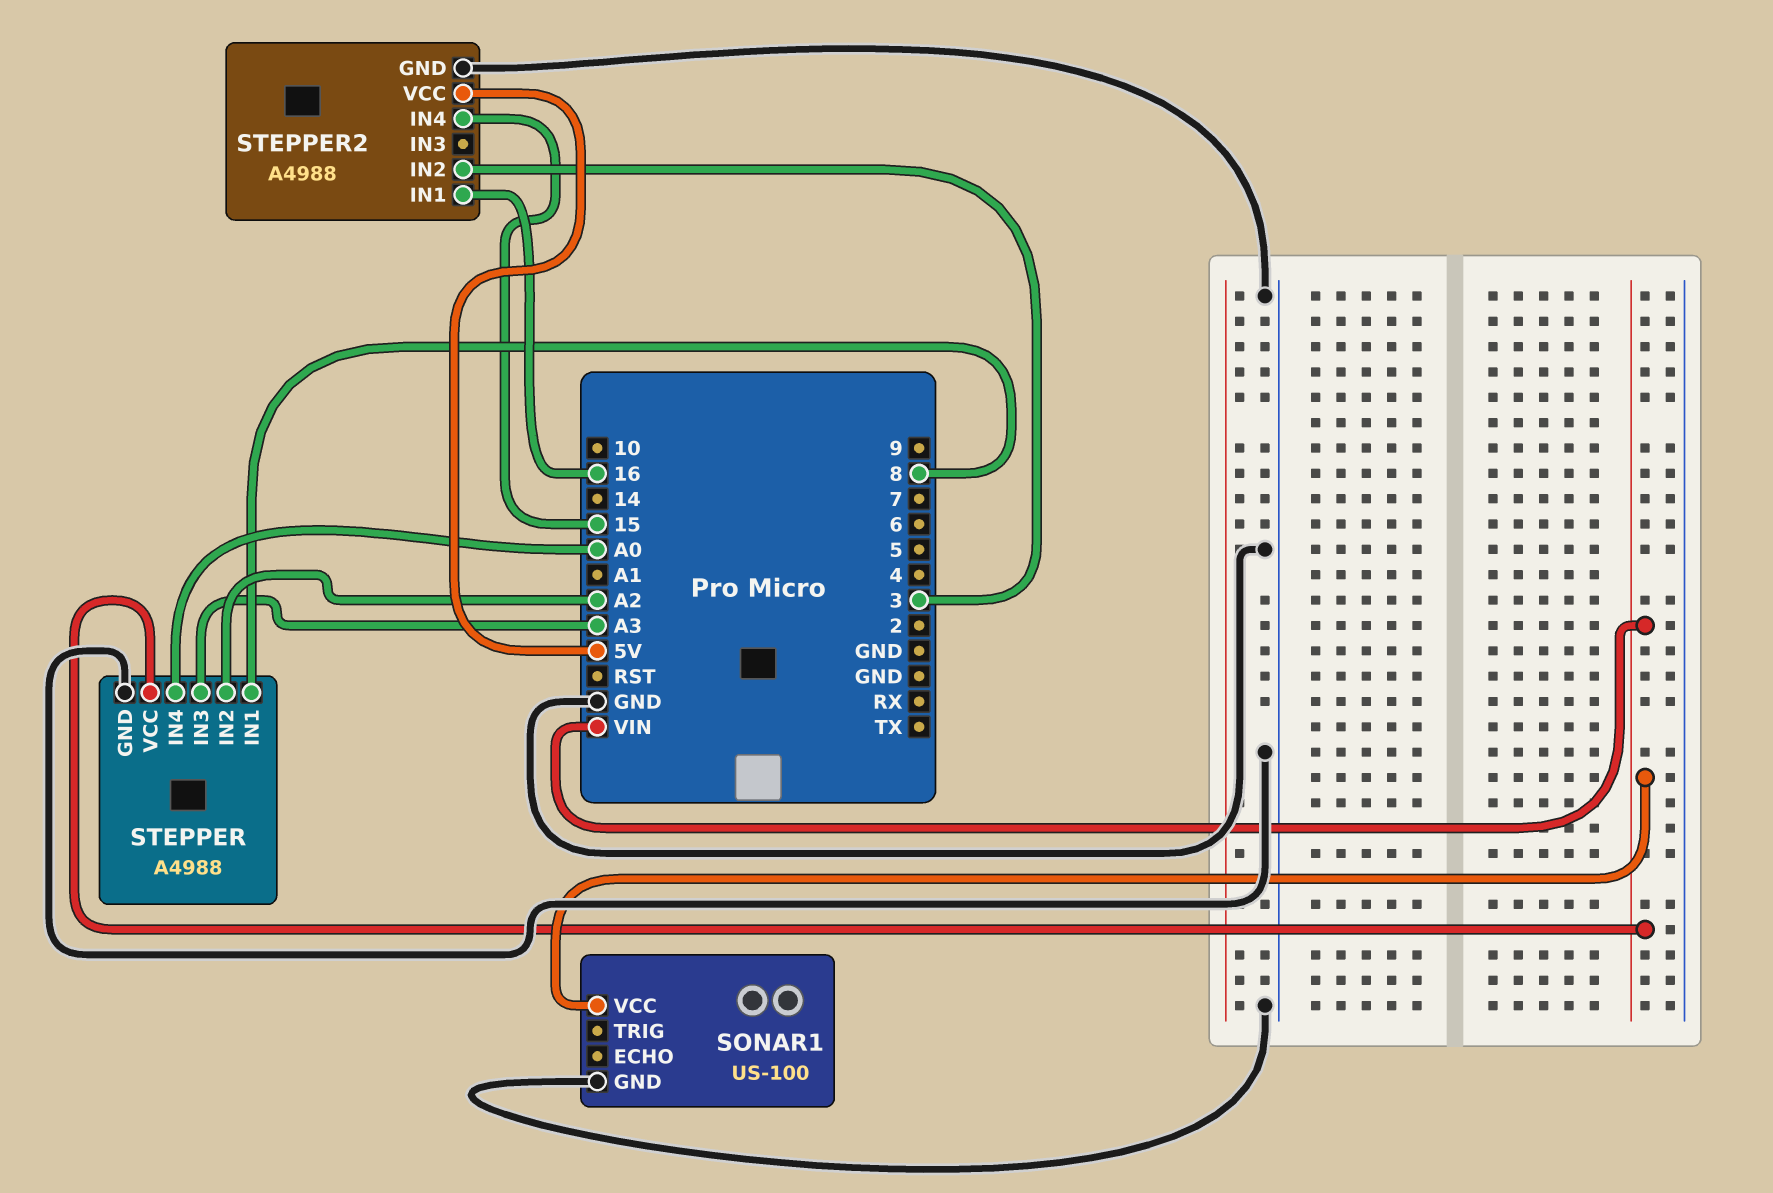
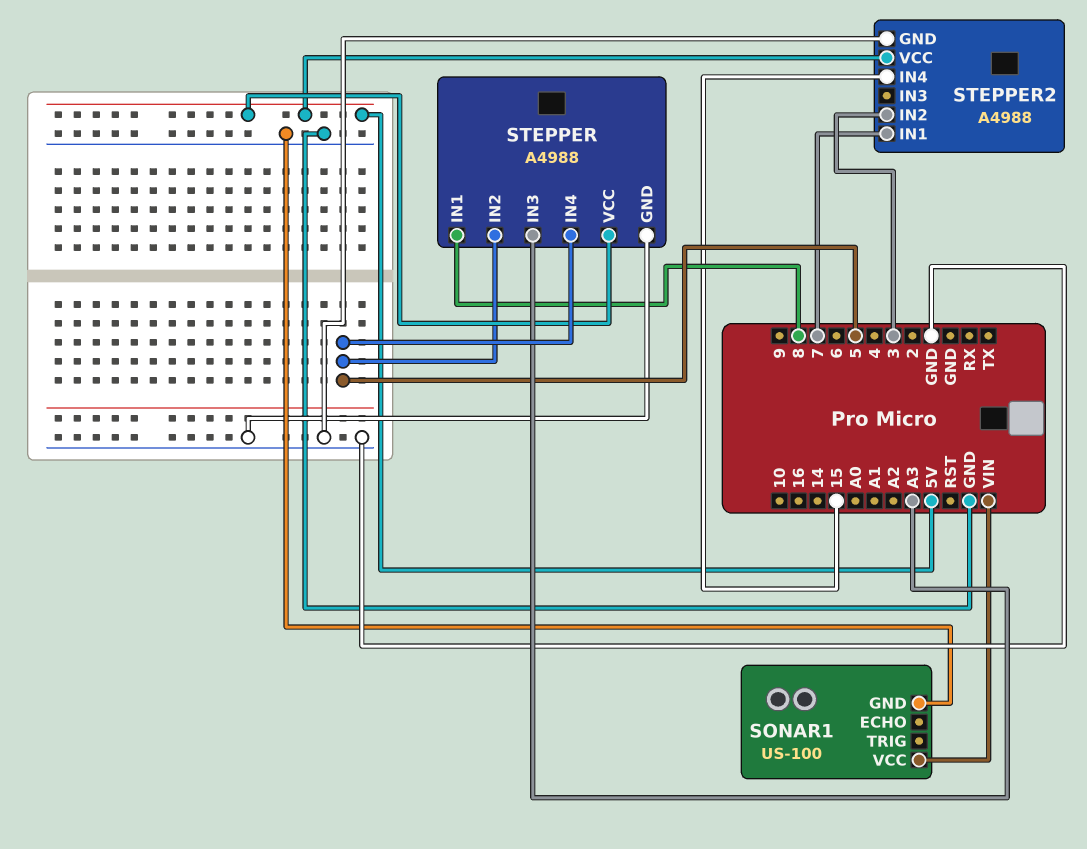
STEPPER pin IN2: A2 -> 5
STEPPER pin IN4: A0 -> 5
STEPPER pin VCC: VIN -> 5V
STEPPER2 pin IN1: 16 -> 7

